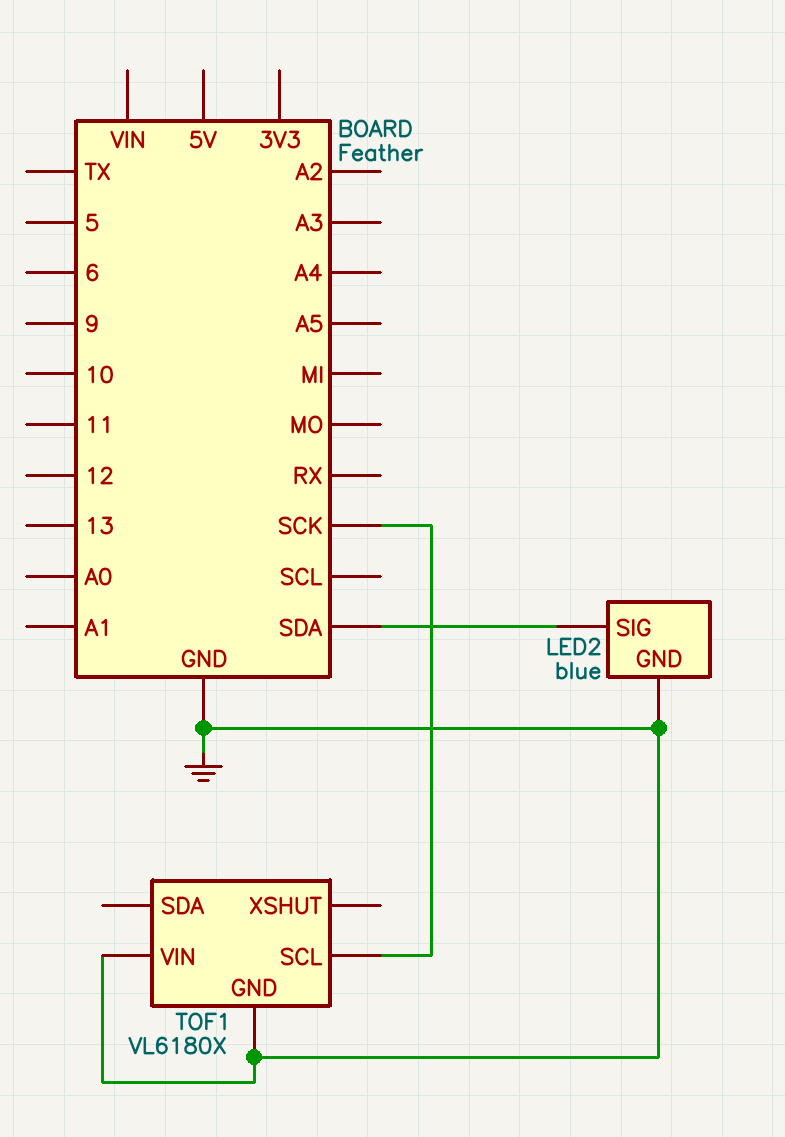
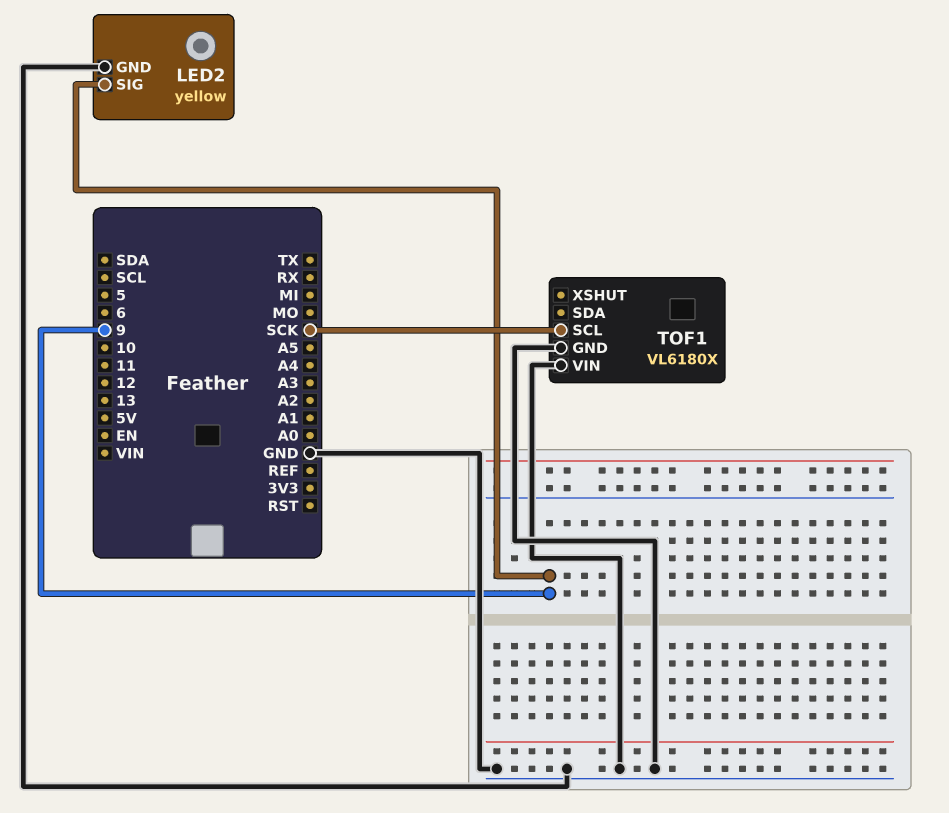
LED2: blue -> yellow
LED2 pin SIG: SDA -> 9

